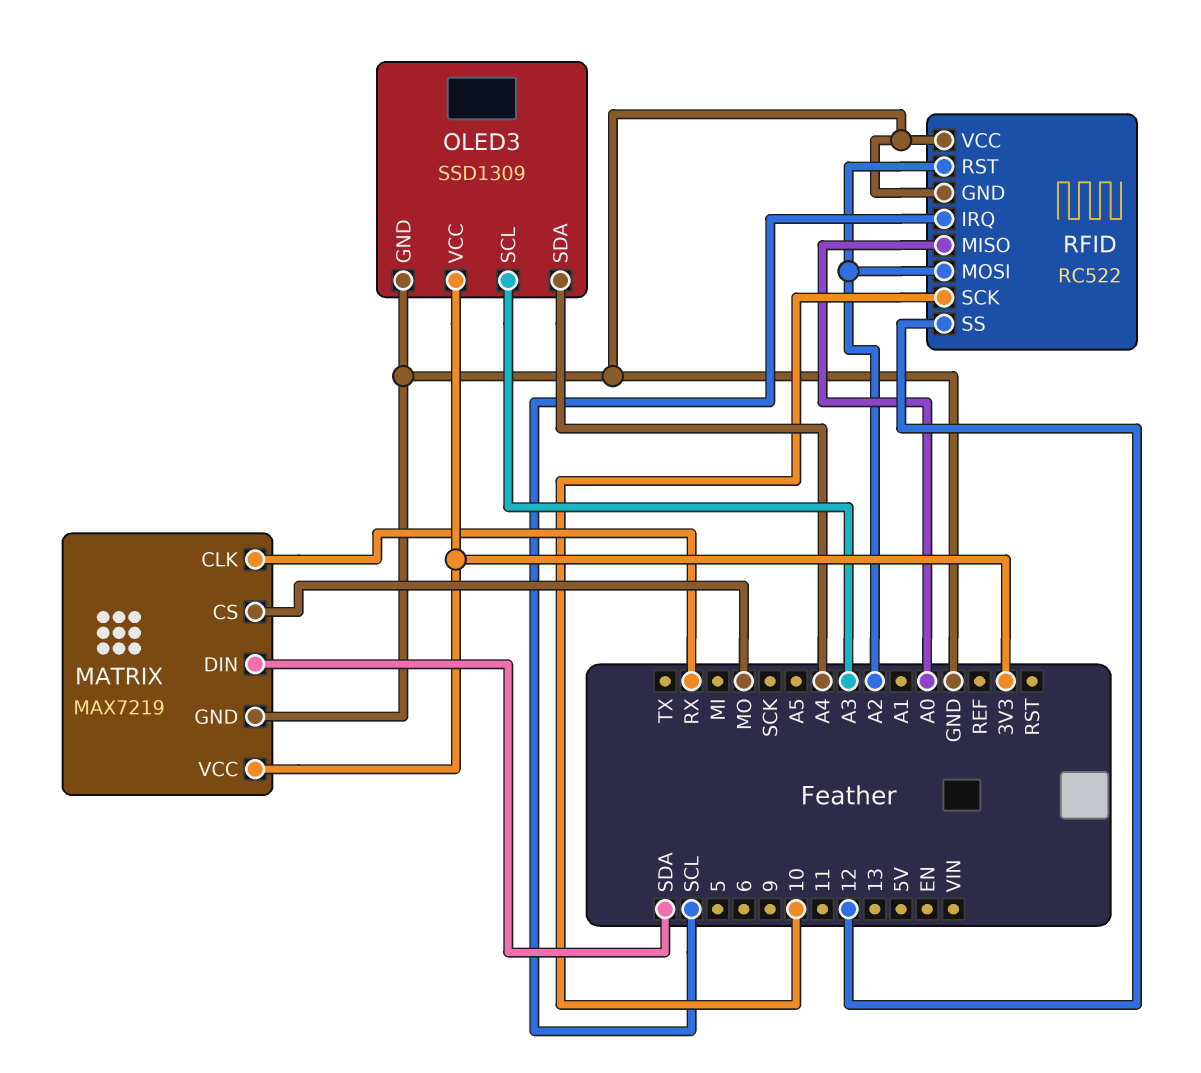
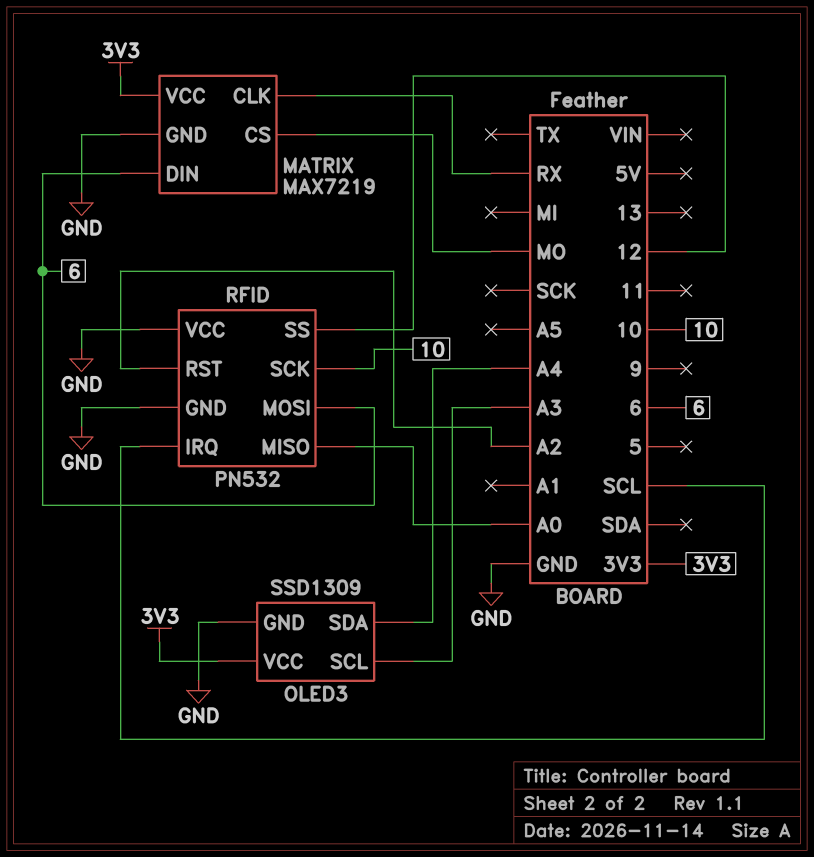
MATRIX pin DIN: SDA -> 6
RFID: RC522 -> PN532
RFID pin MOSI: A2 -> 6

